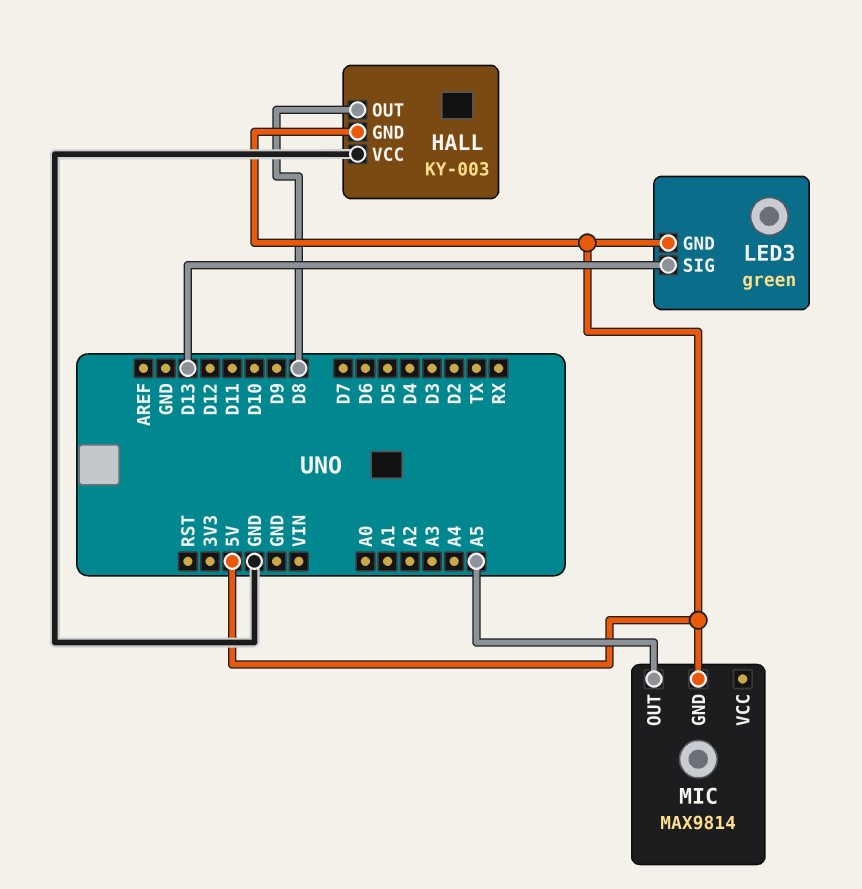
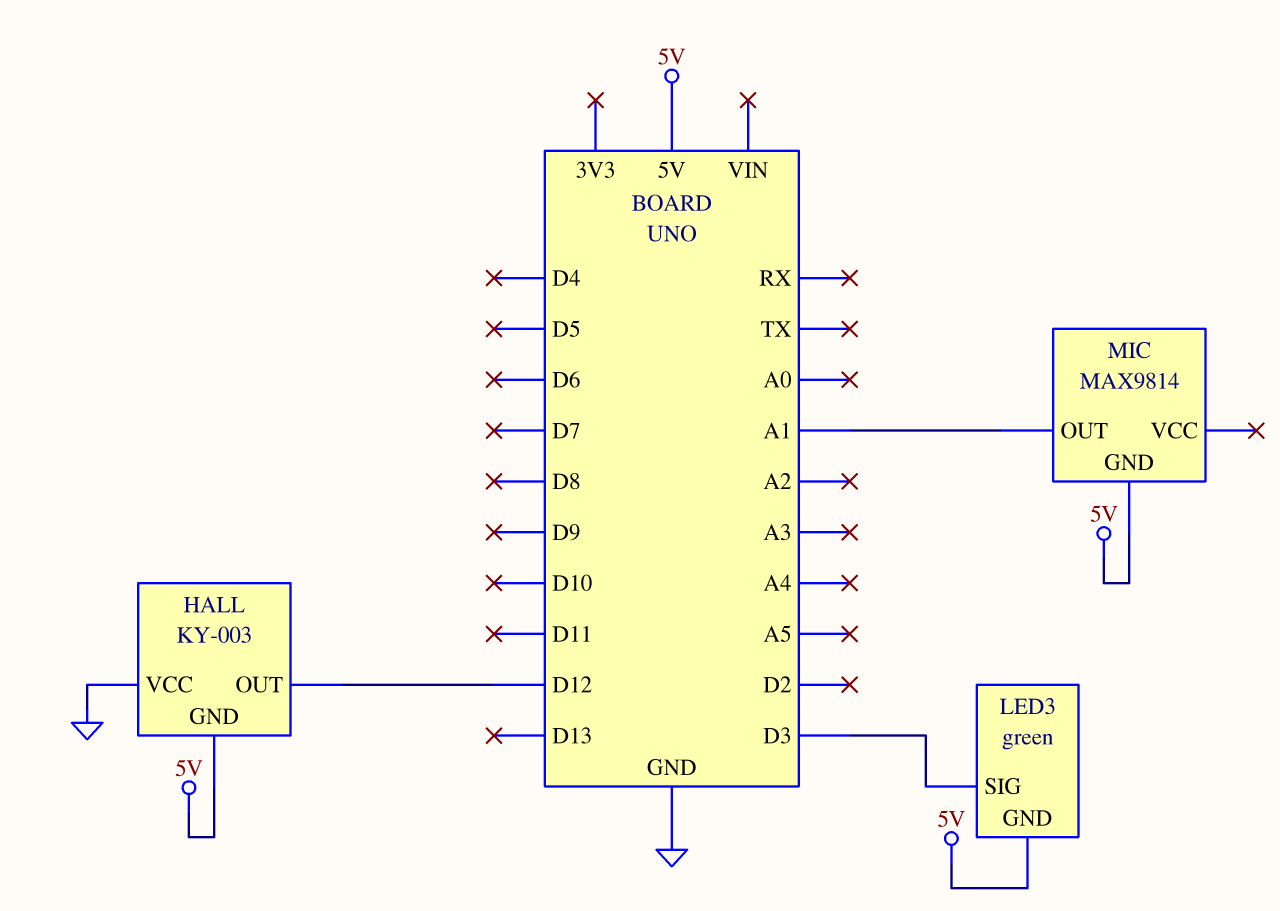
HALL pin OUT: D8 -> D12
LED3 pin SIG: D13 -> D3
MIC pin OUT: A5 -> A1

